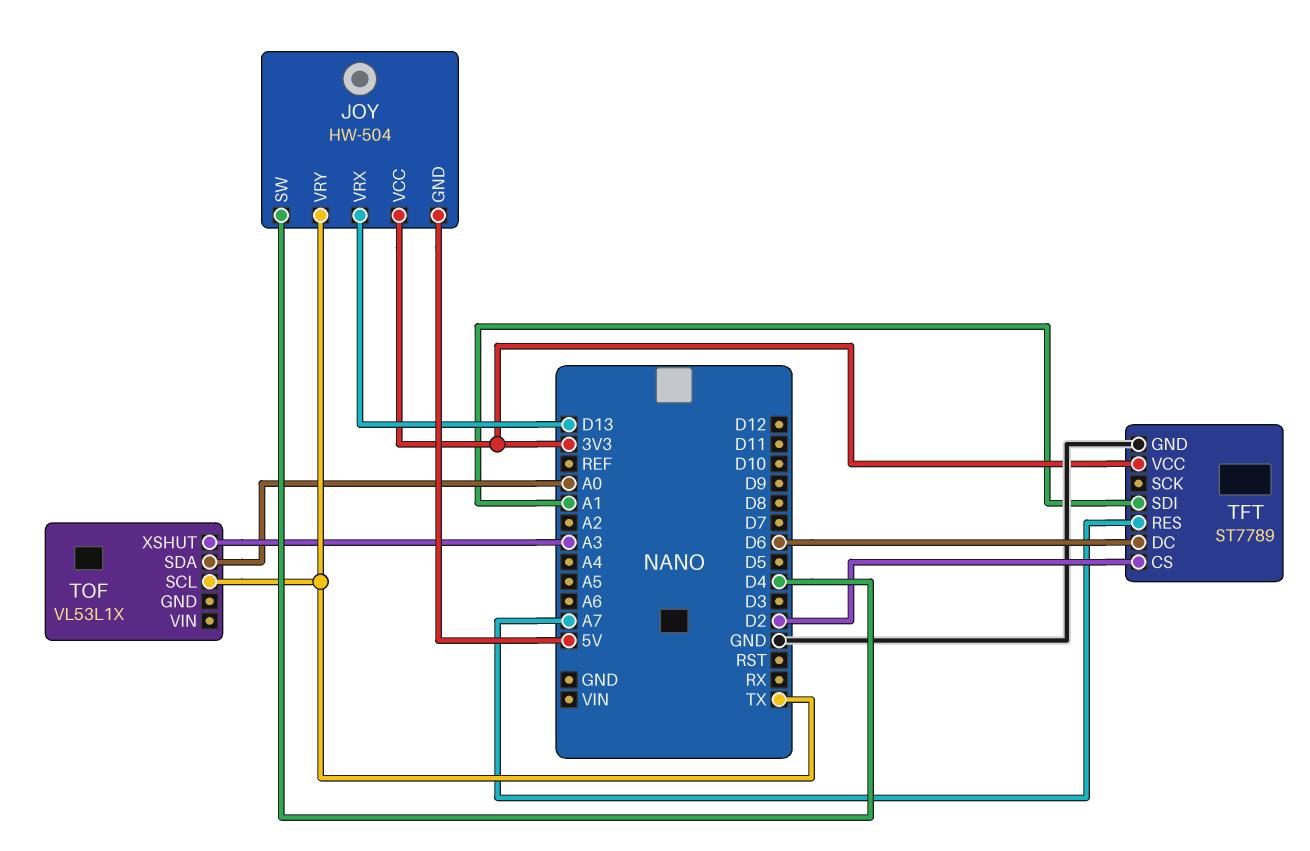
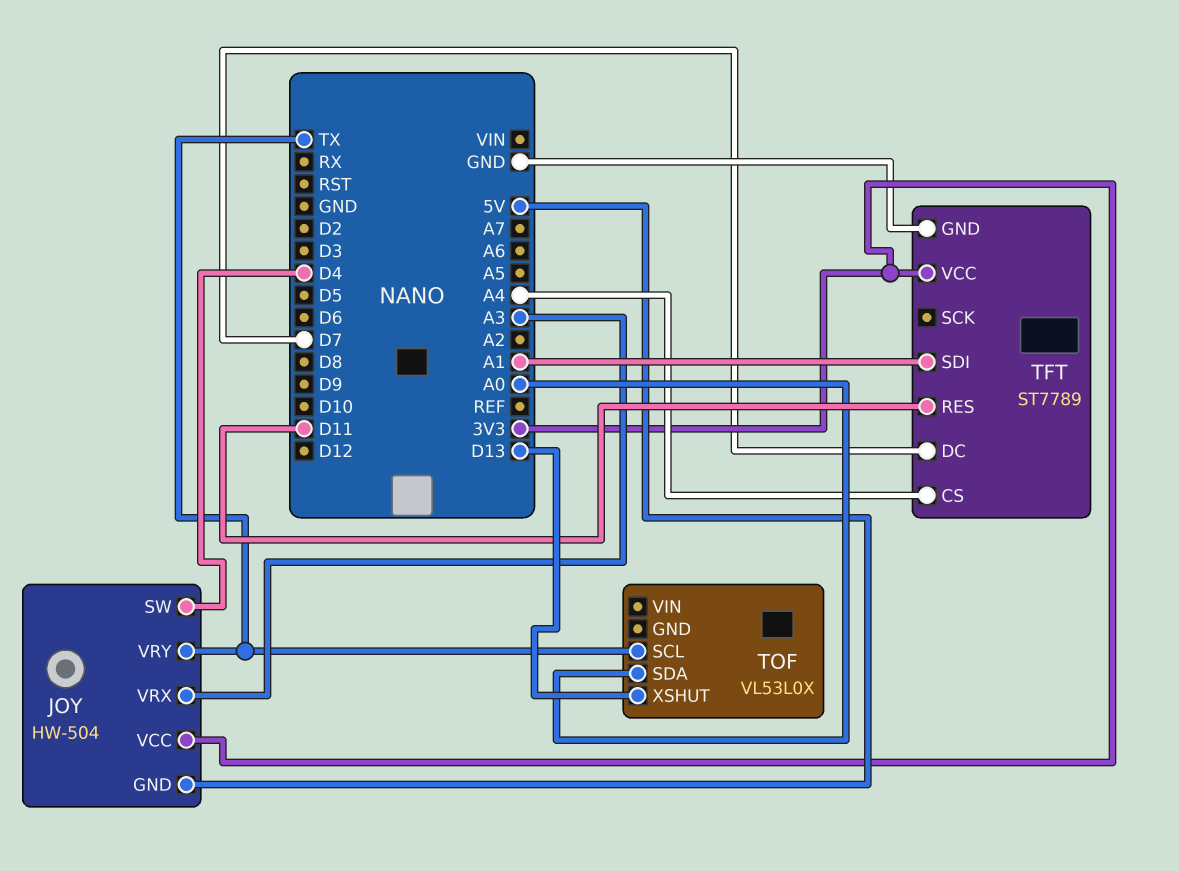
JOY pin VRX: D13 -> A3
TFT pin CS: D2 -> A4
TFT pin DC: D6 -> D7
TFT pin RES: A7 -> D11
TOF: VL53L1X -> VL53L0X
TOF pin XSHUT: A3 -> D13

